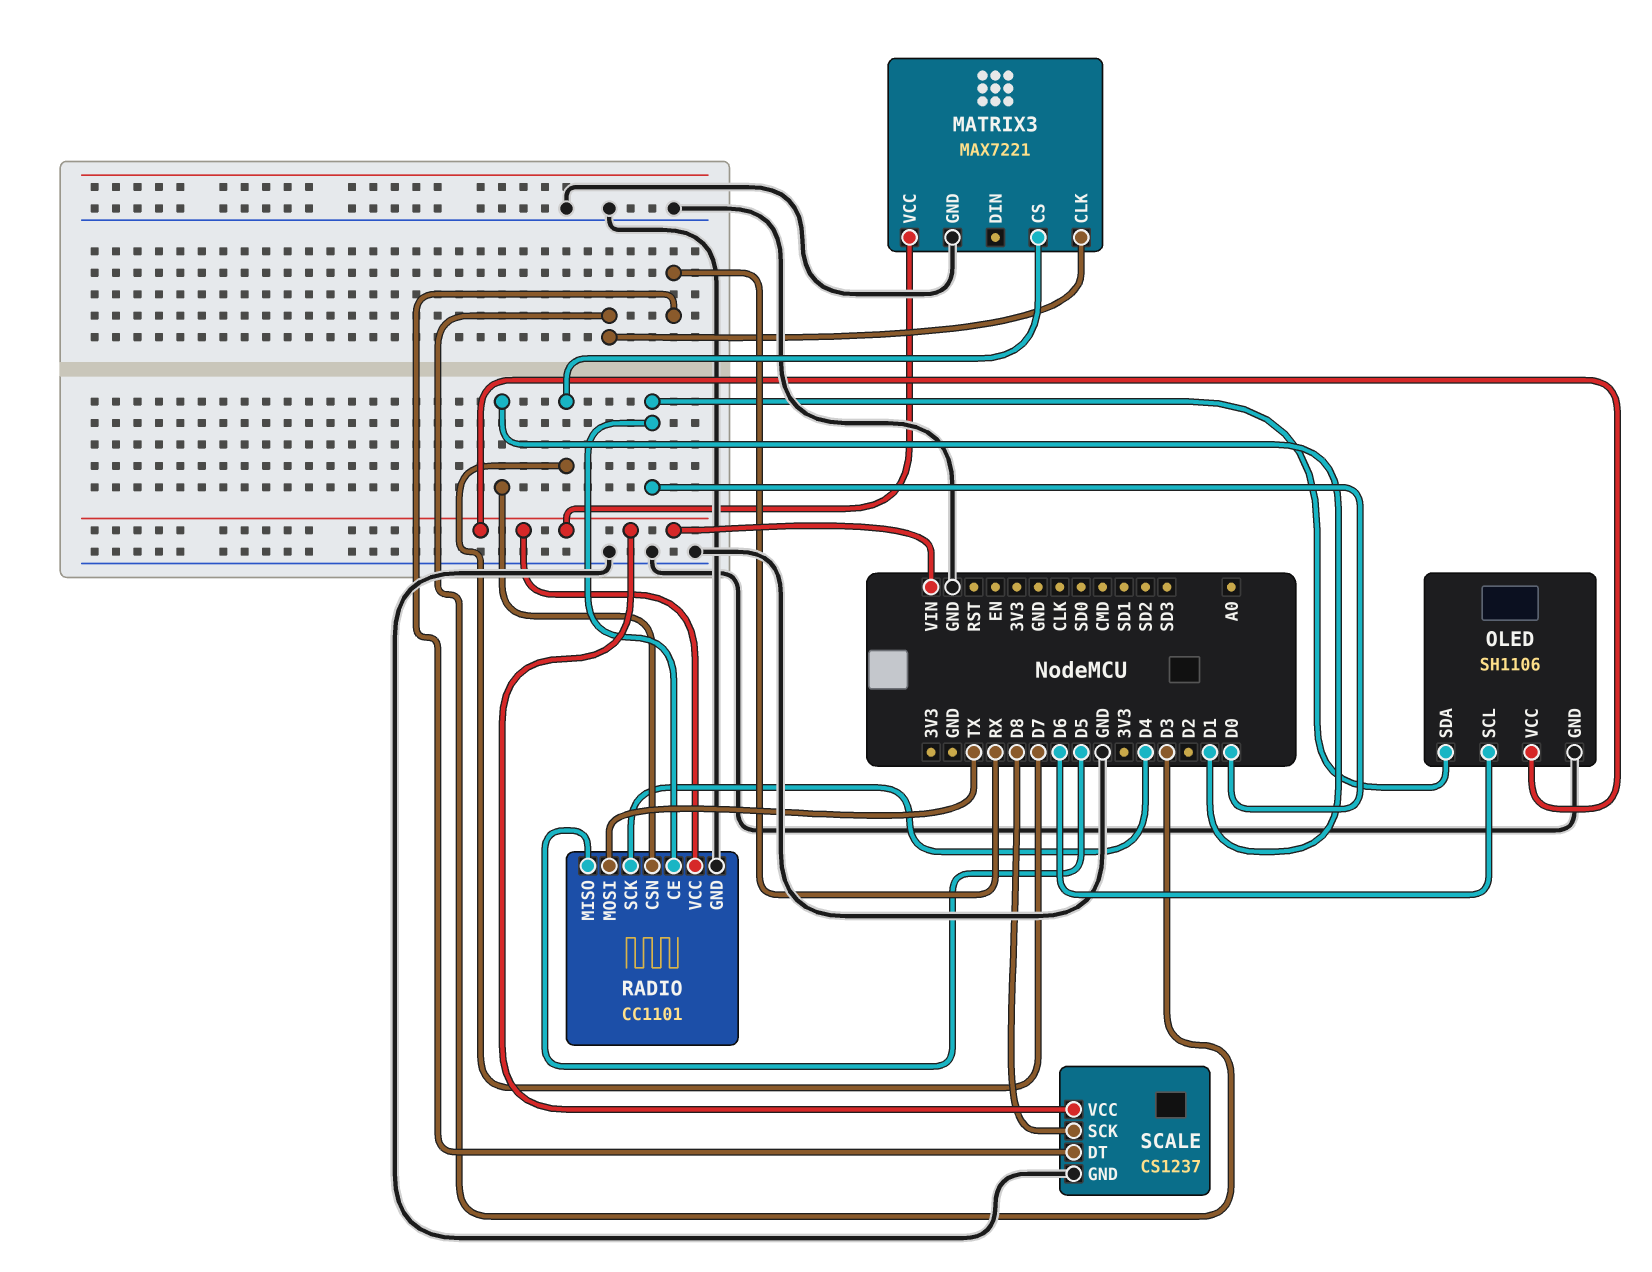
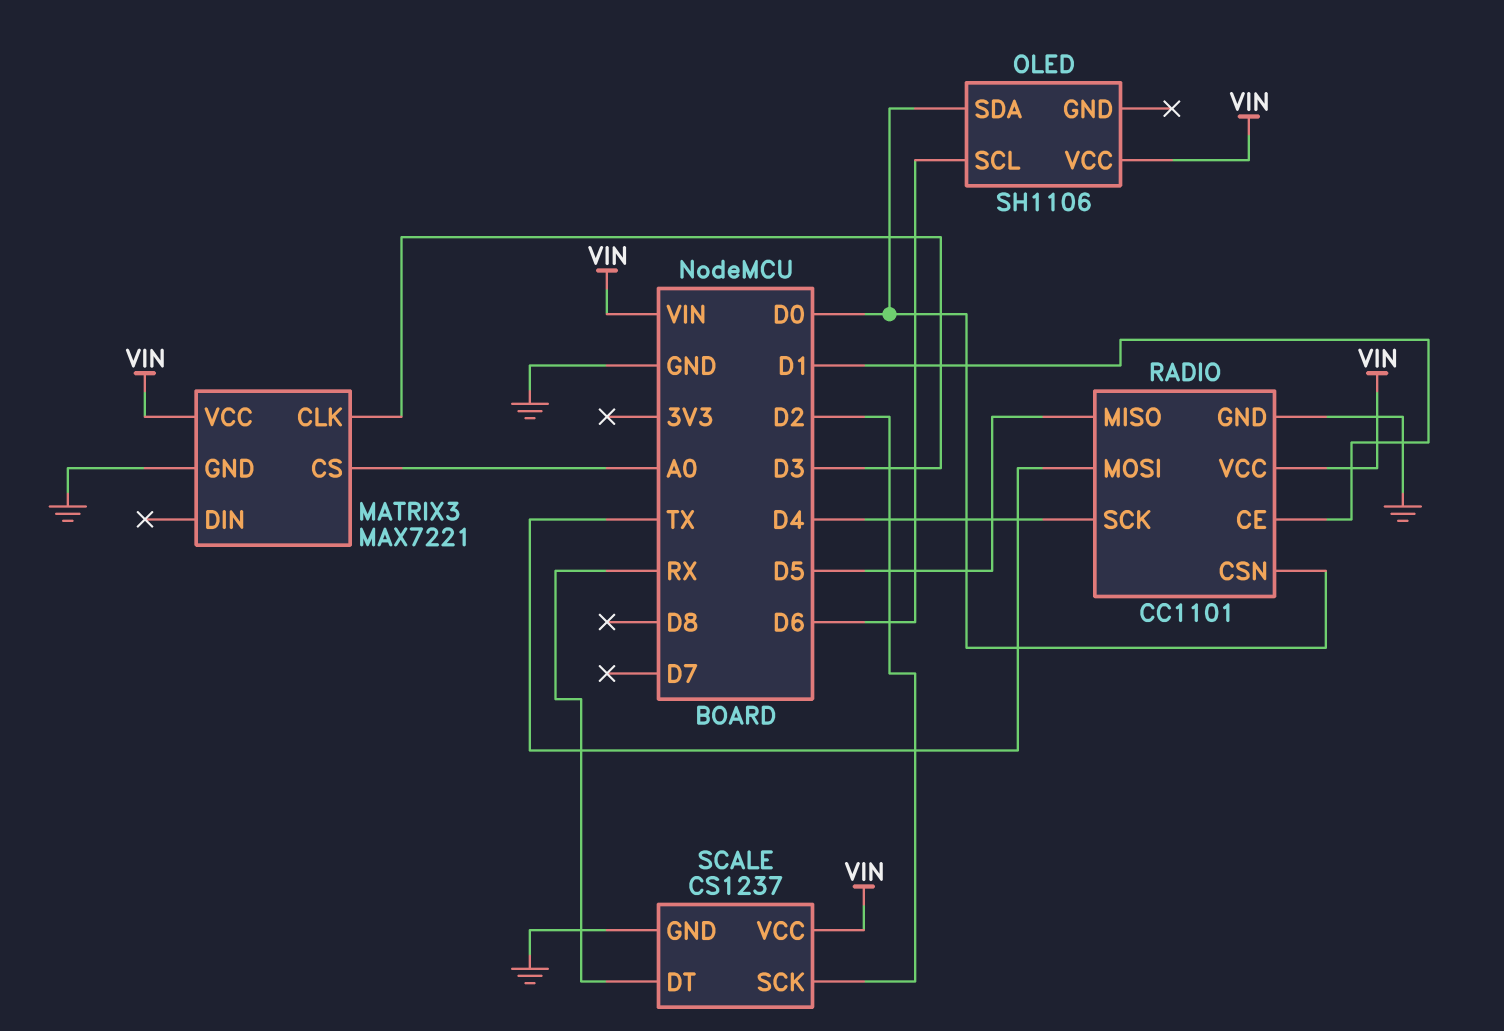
MATRIX3 pin CS: D7 -> A0
OLED pin GND: GND -> none
RADIO pin CE: D0 -> D1
RADIO pin CSN: D1 -> D0
SCALE pin SCK: D8 -> D2

